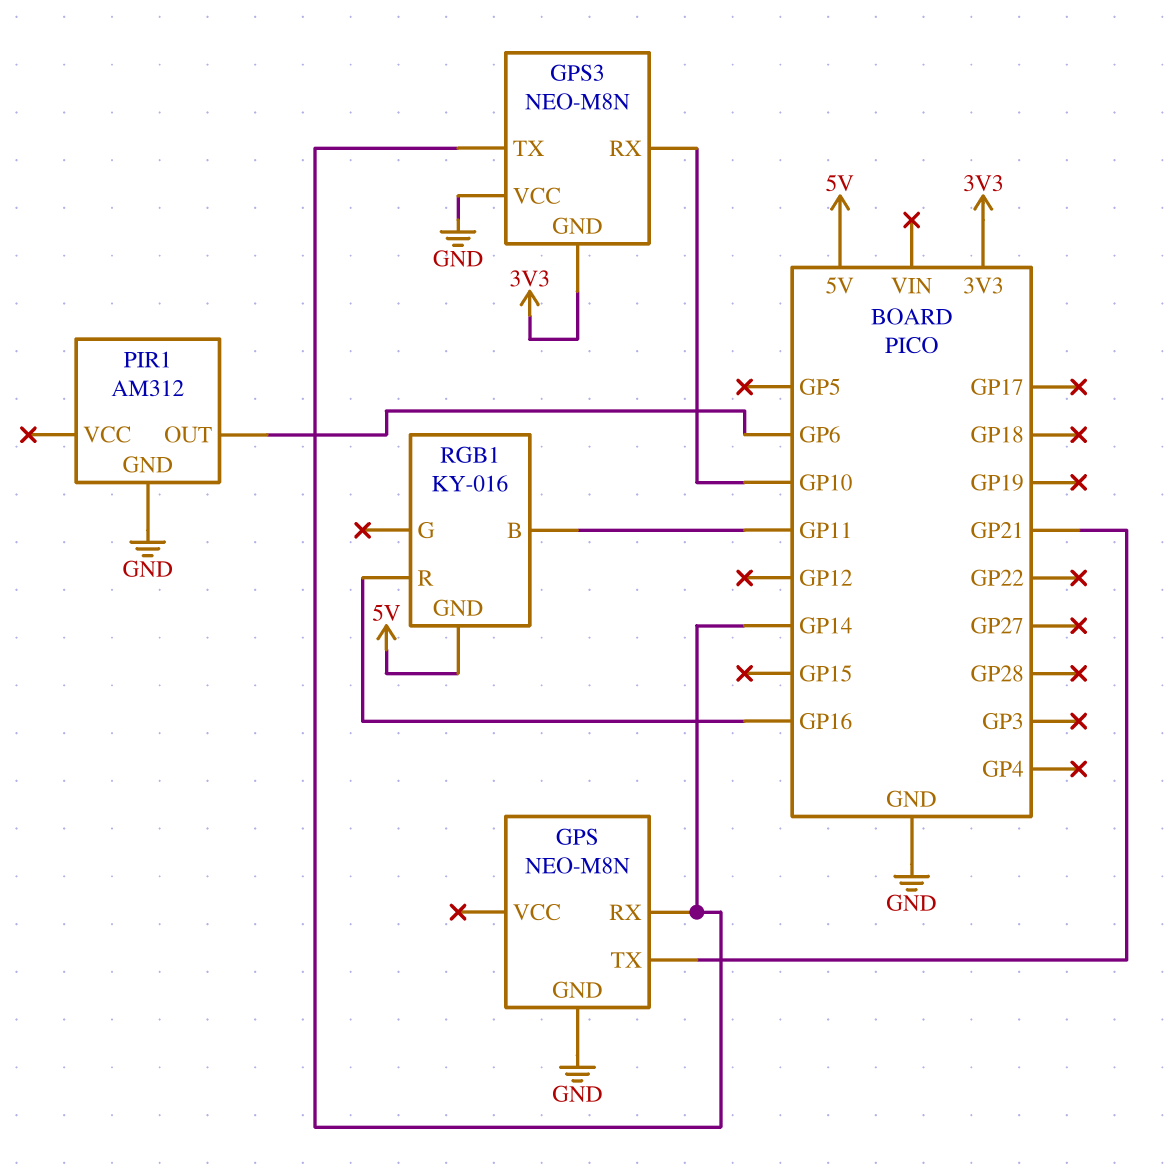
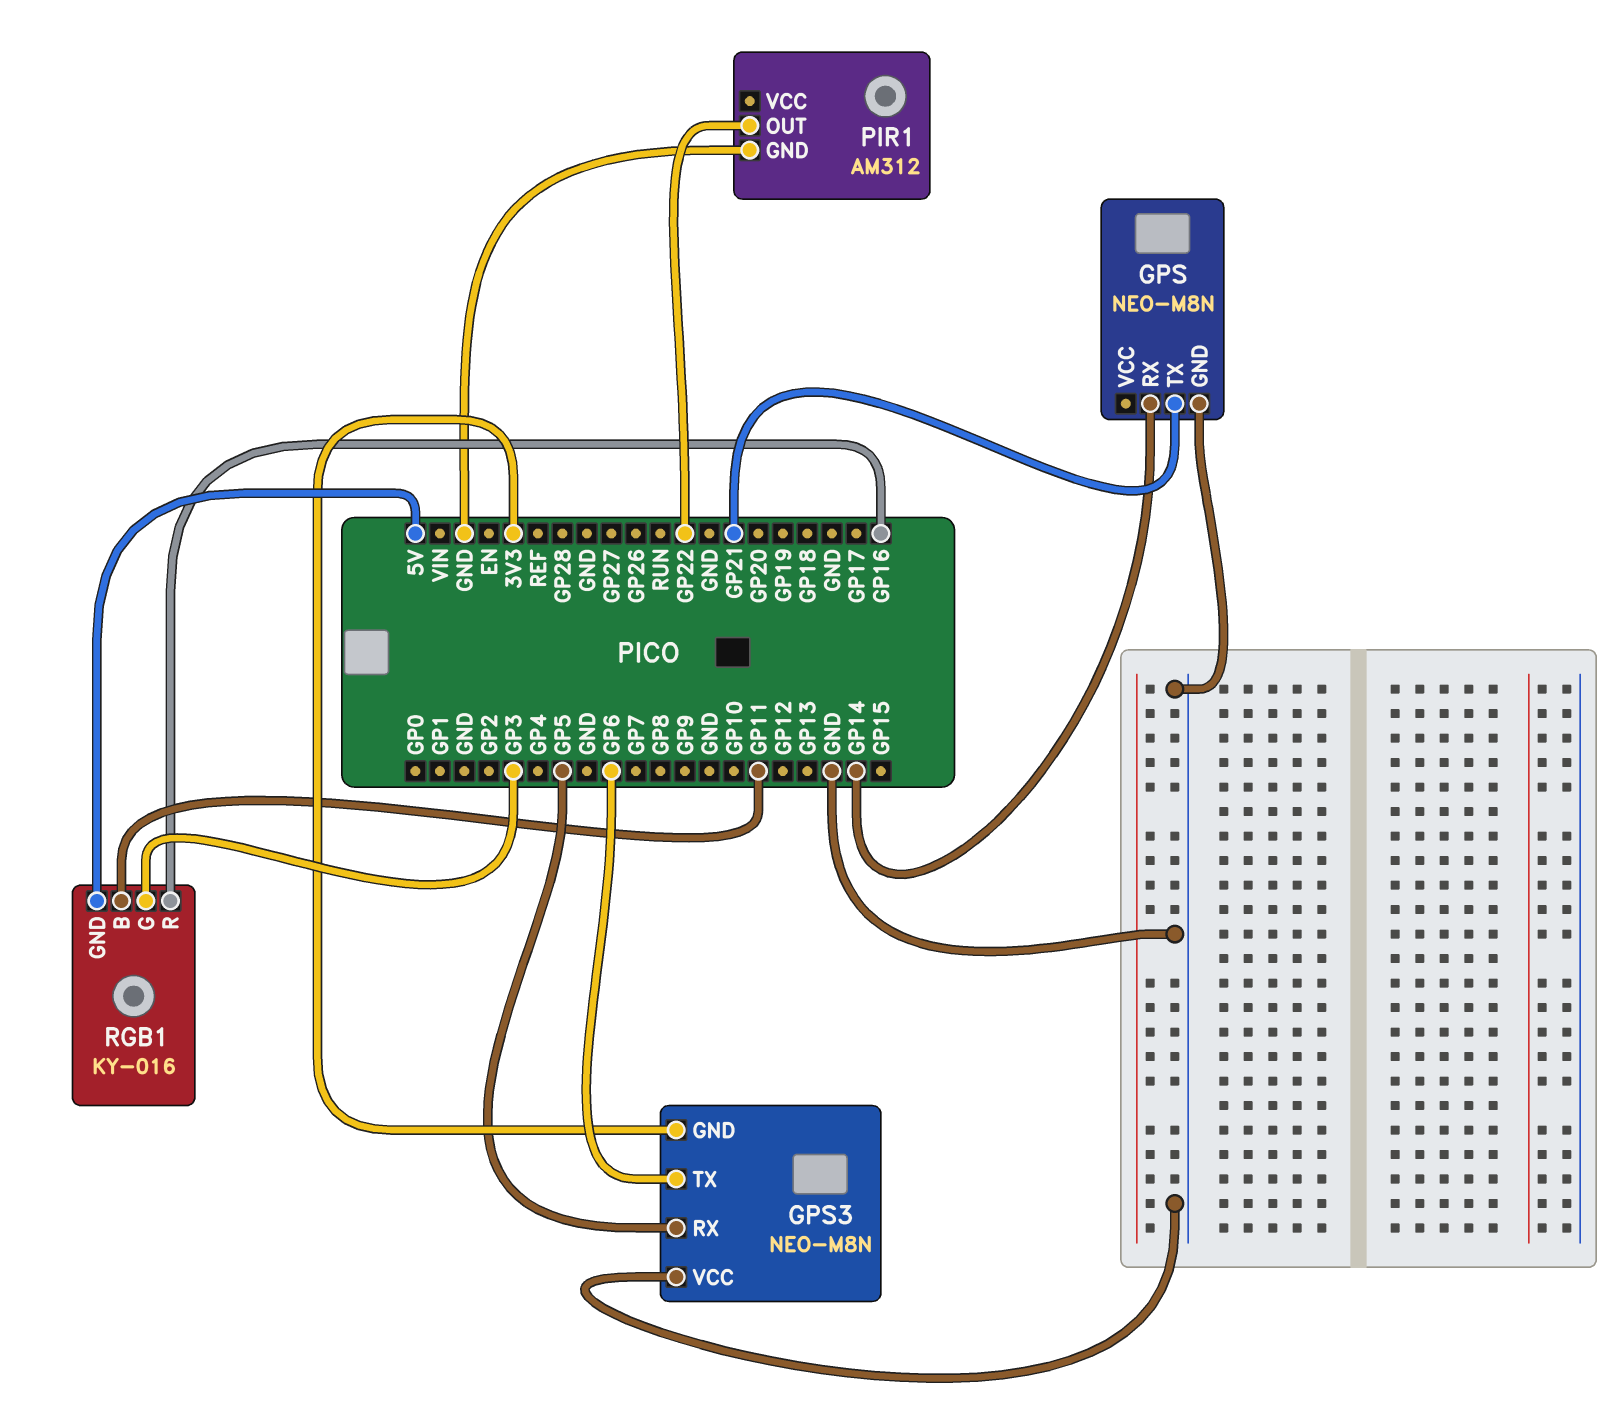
GPS3 pin RX: GP10 -> GP5
GPS3 pin TX: GP14 -> GP6
PIR1 pin OUT: GP6 -> GP22
RGB1 pin G: none -> GP3

